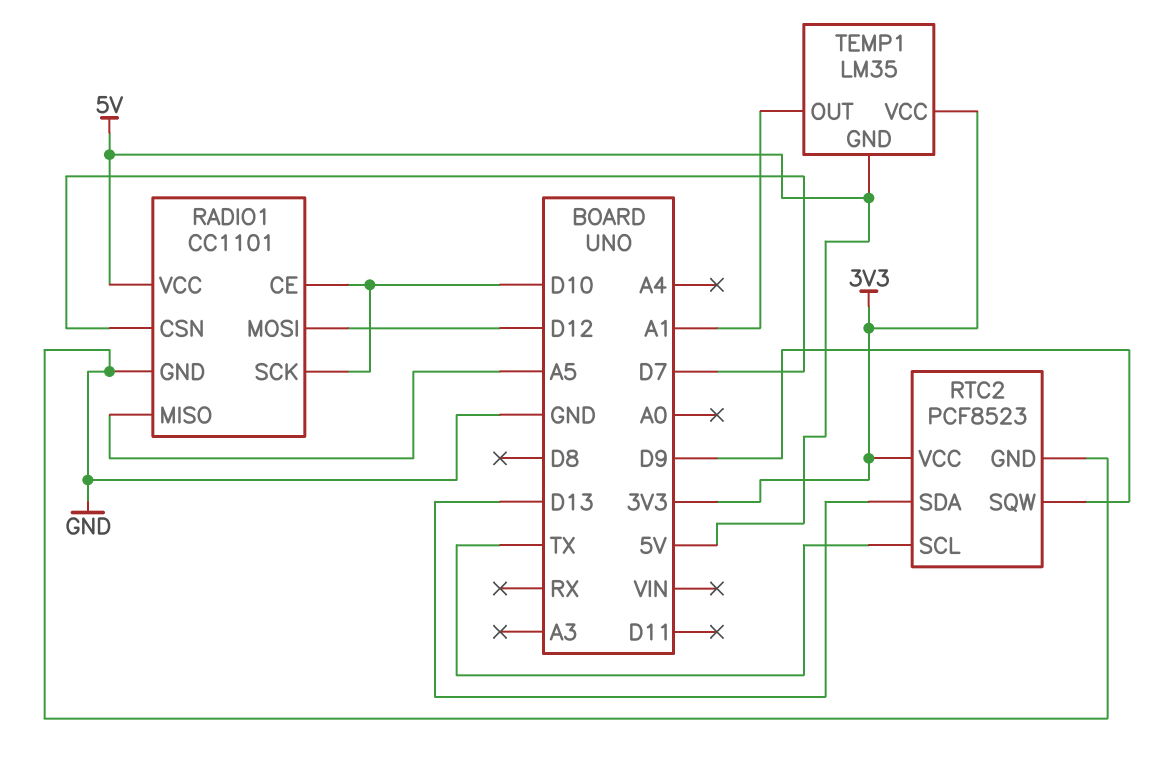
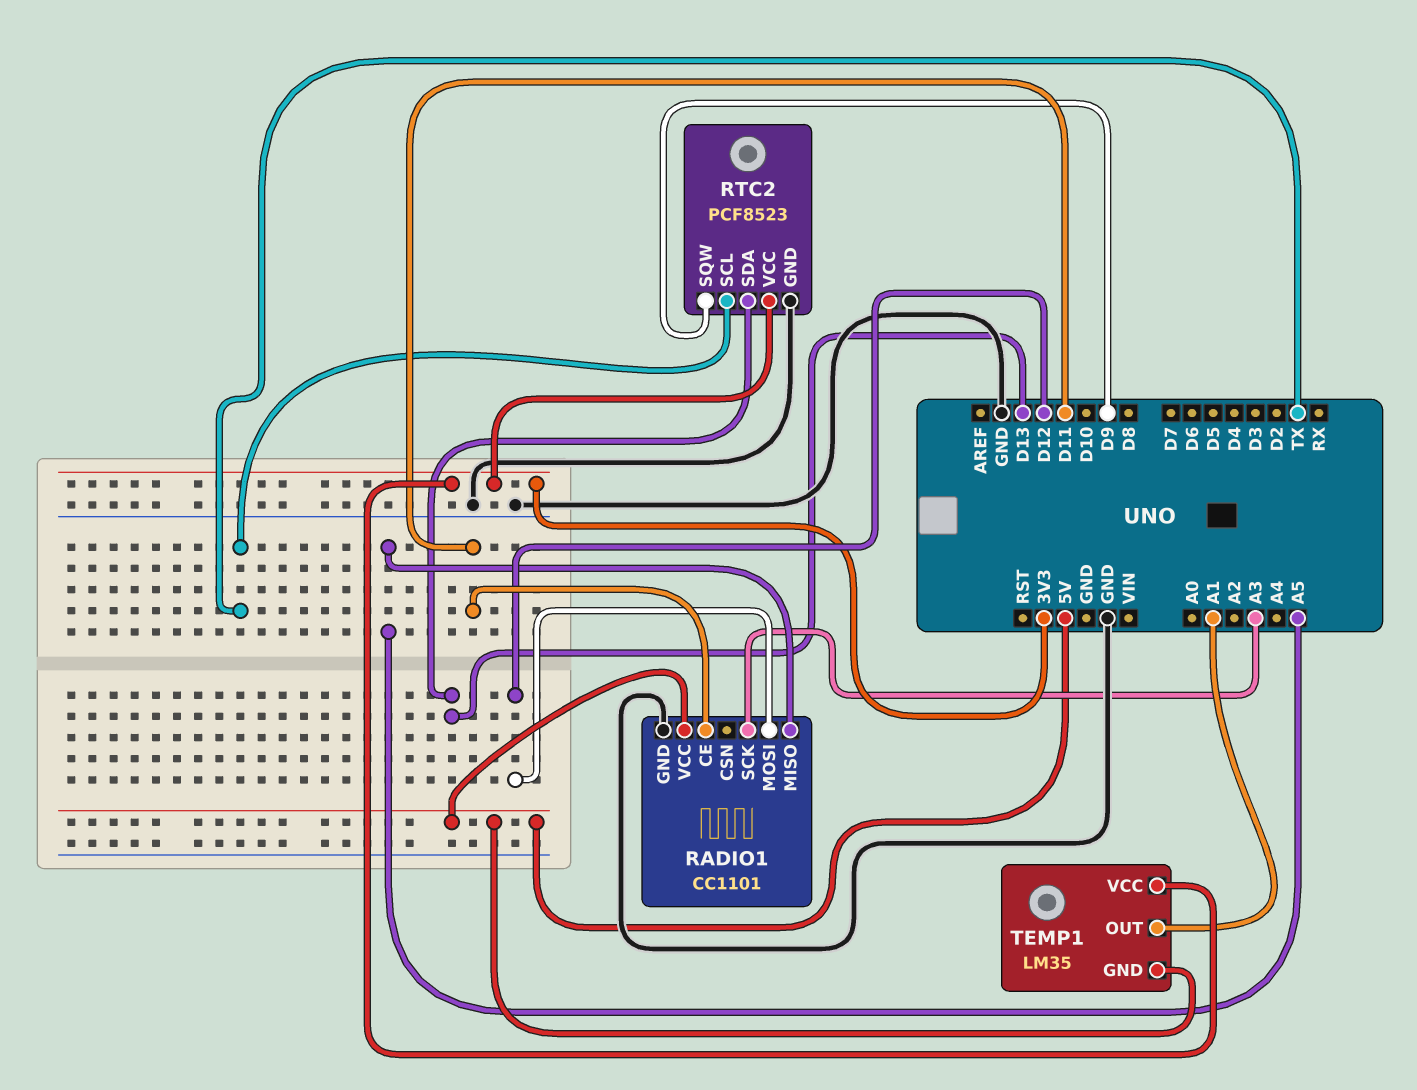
RADIO1 pin CE: D10 -> D11
RADIO1 pin CSN: D7 -> none
RADIO1 pin SCK: D10 -> A3

